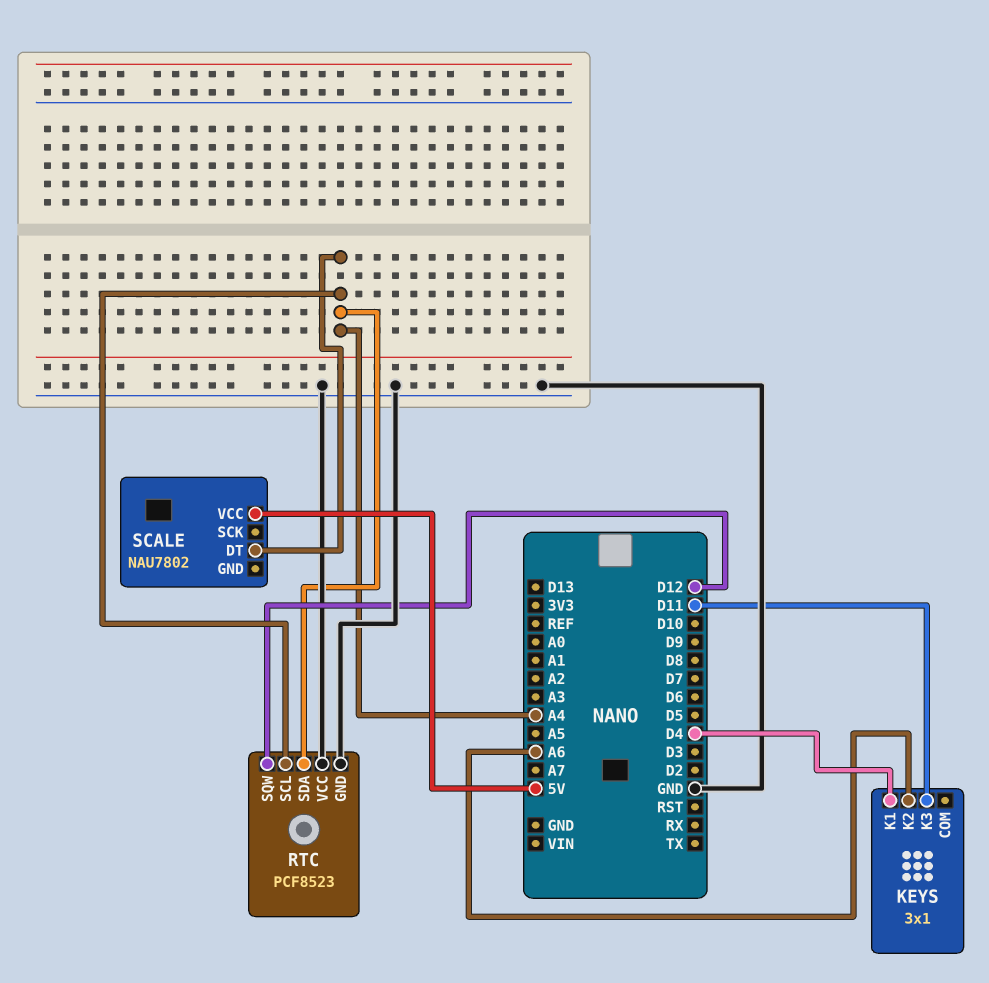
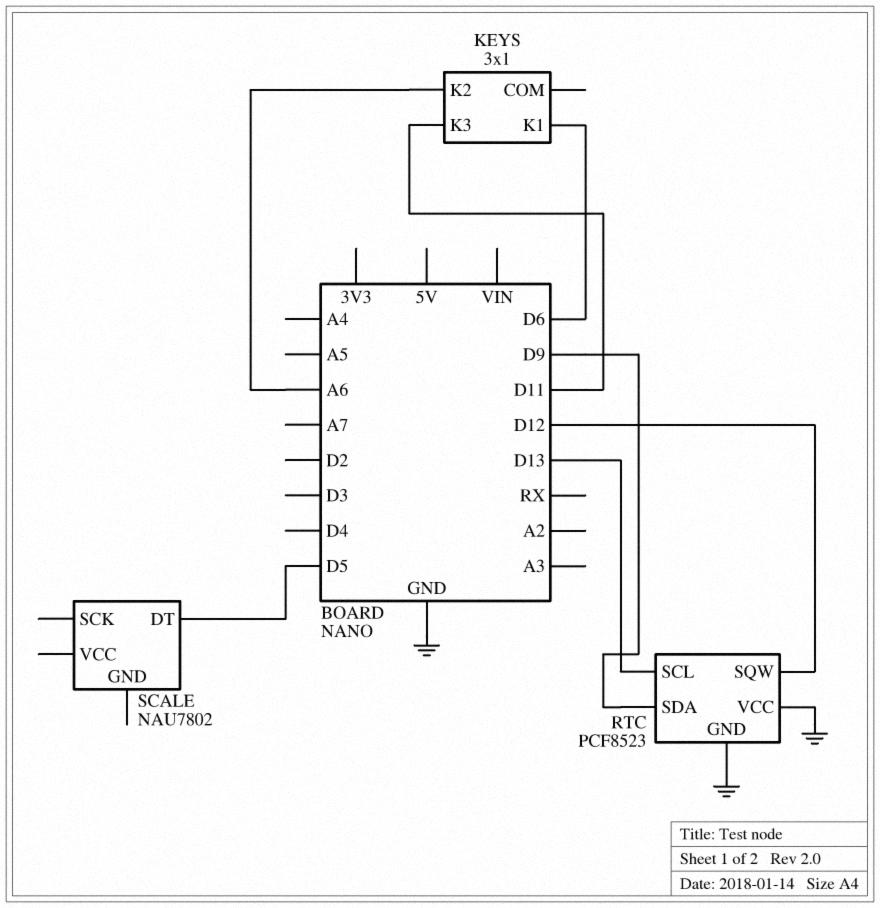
KEYS pin K1: D4 -> D6
RTC pin SCL: A4 -> D13
RTC pin SDA: A4 -> D9
SCALE pin DT: A4 -> D5
SCALE pin VCC: 5V -> none

